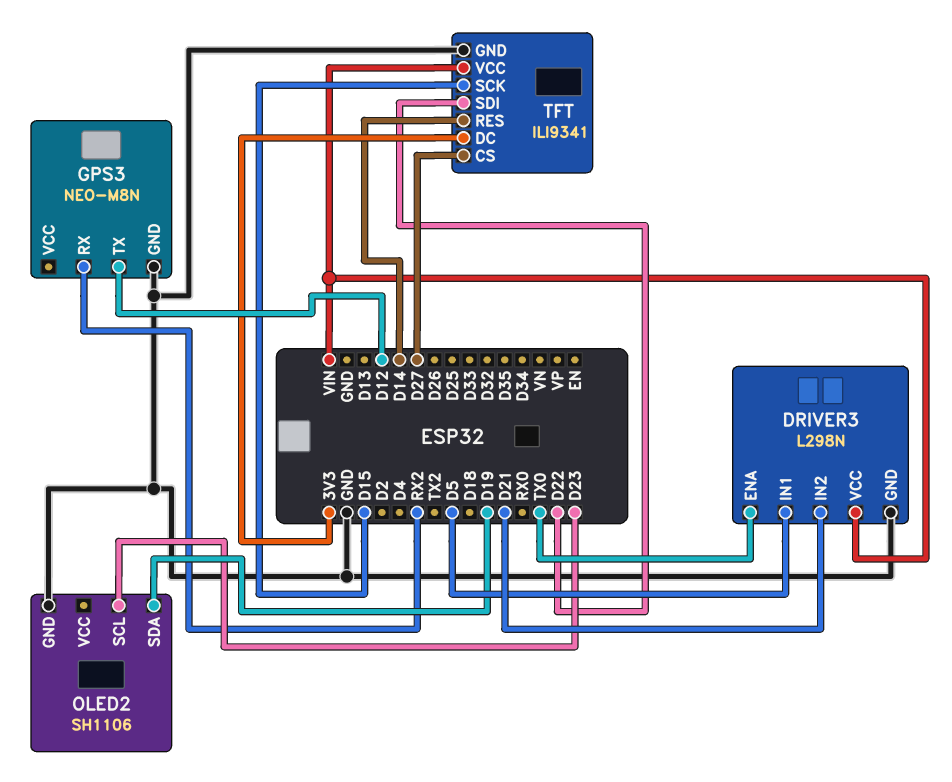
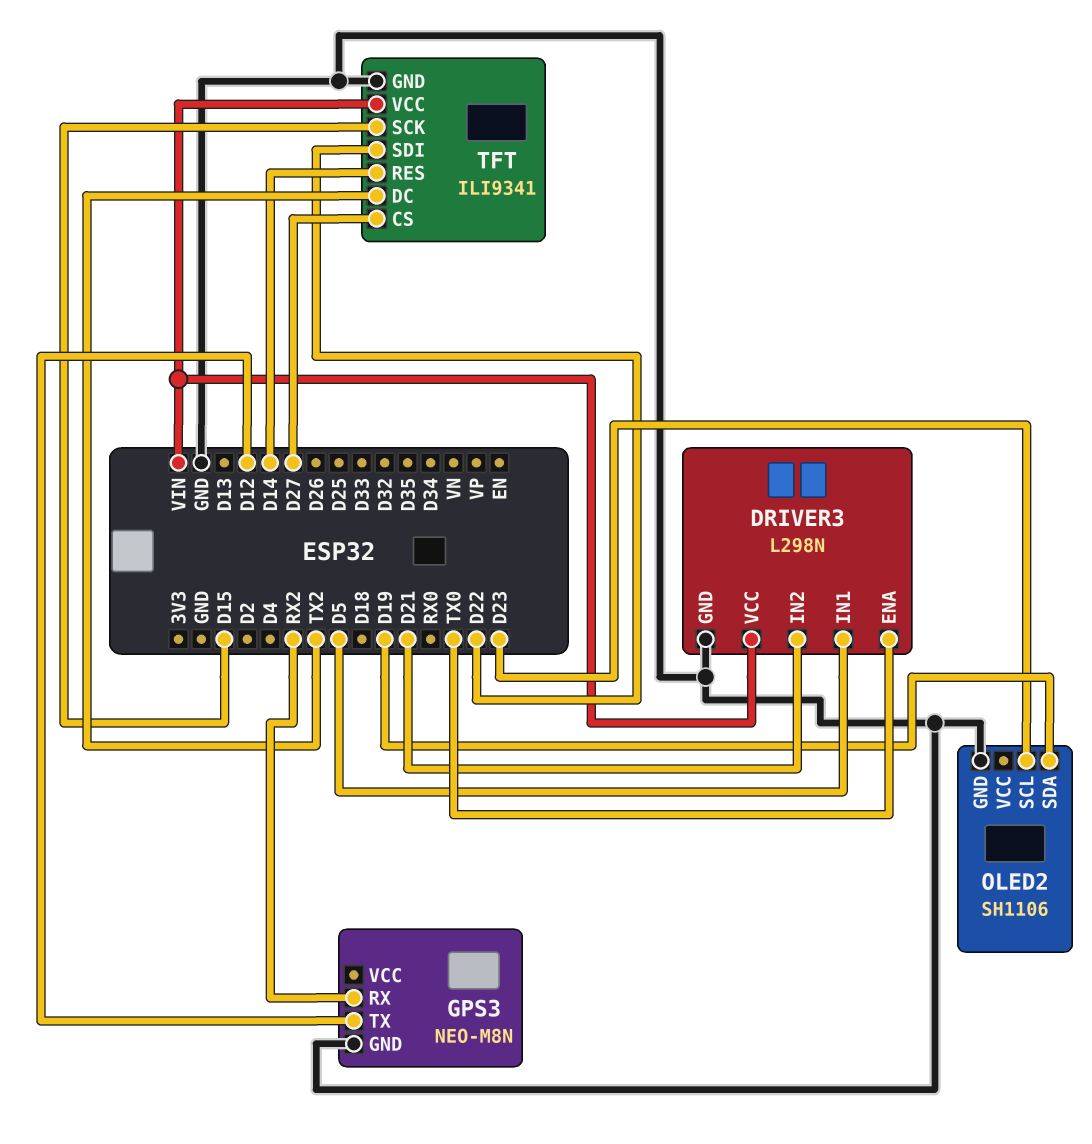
TFT pin DC: 3V3 -> TX2

